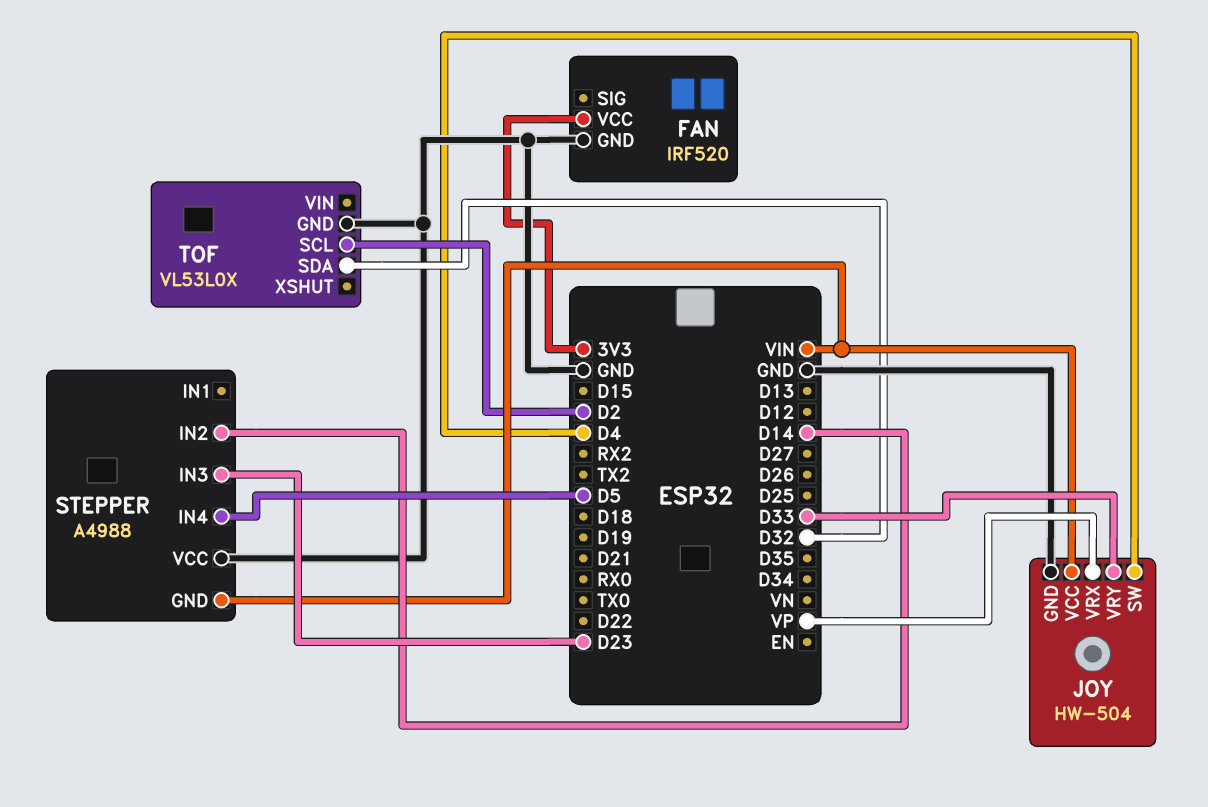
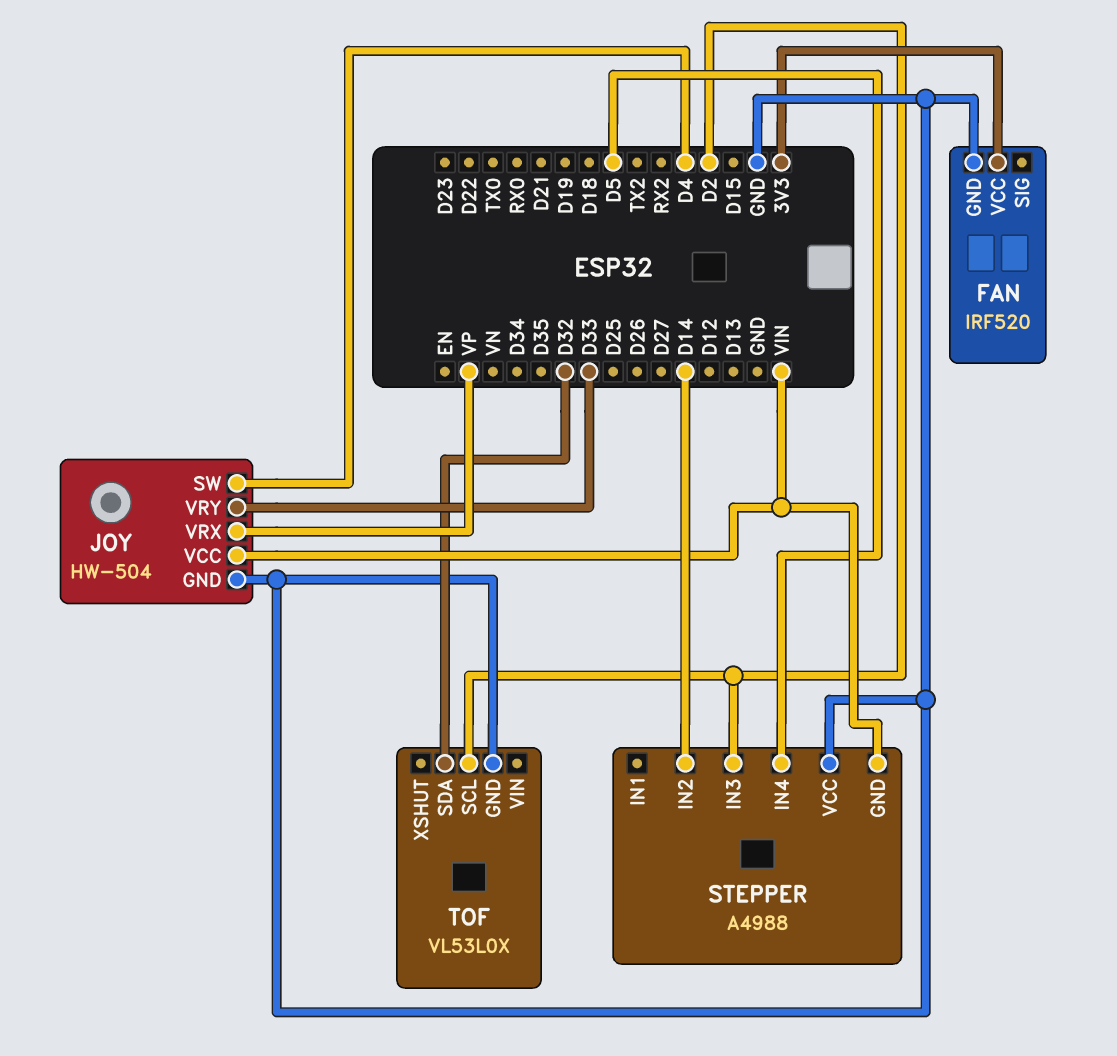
STEPPER pin IN3: D23 -> D2

